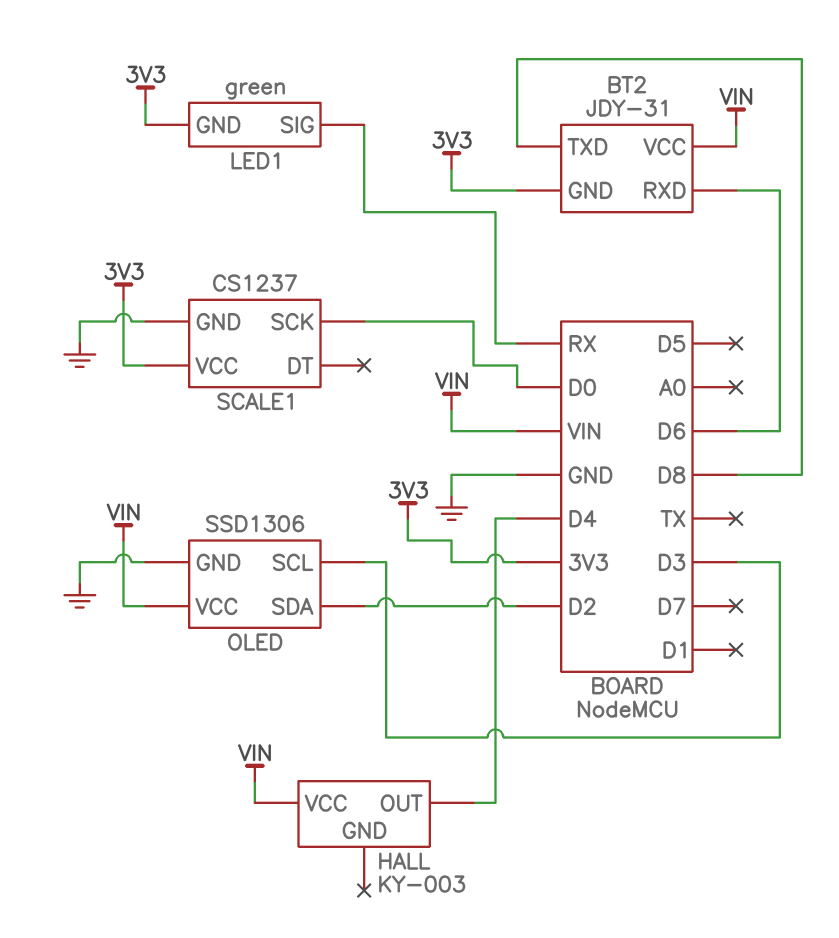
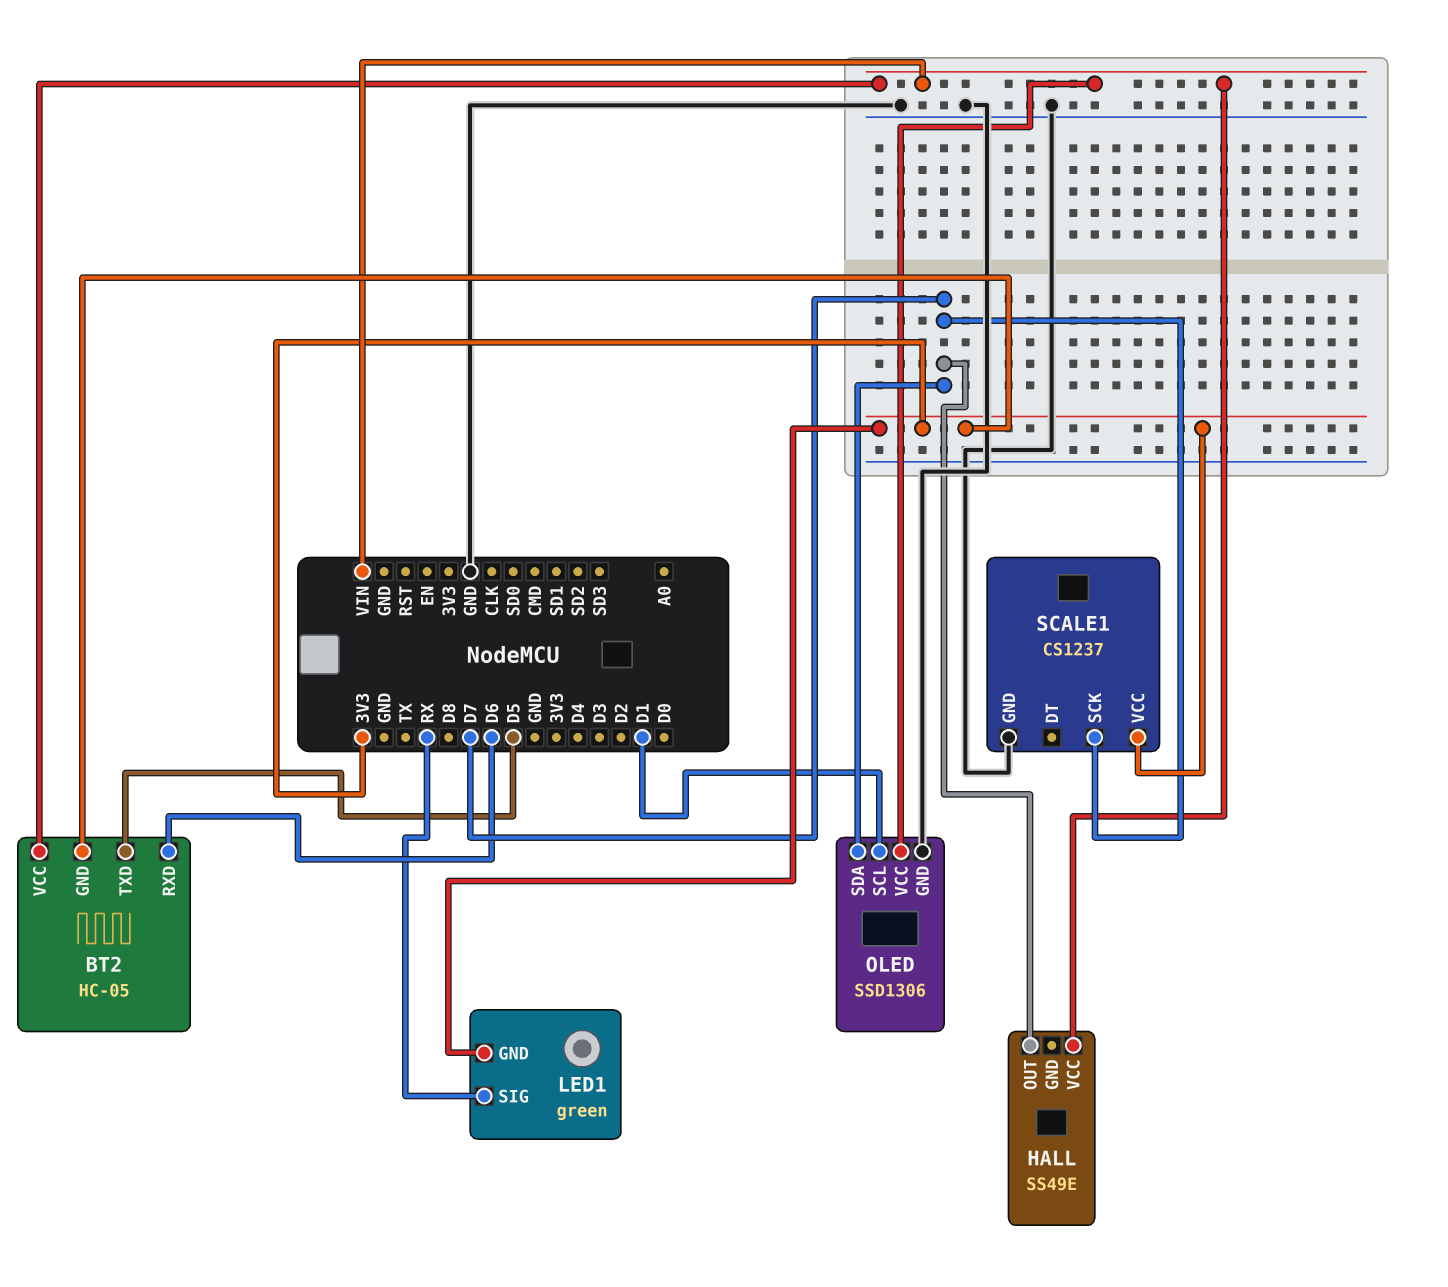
BT2: JDY-31 -> HC-05
BT2 pin TXD: D8 -> D5
HALL: KY-003 -> SS49E
HALL pin OUT: D4 -> D7
OLED pin SCL: D3 -> D1
OLED pin SDA: D2 -> D7
SCALE1 pin SCK: D0 -> D7

